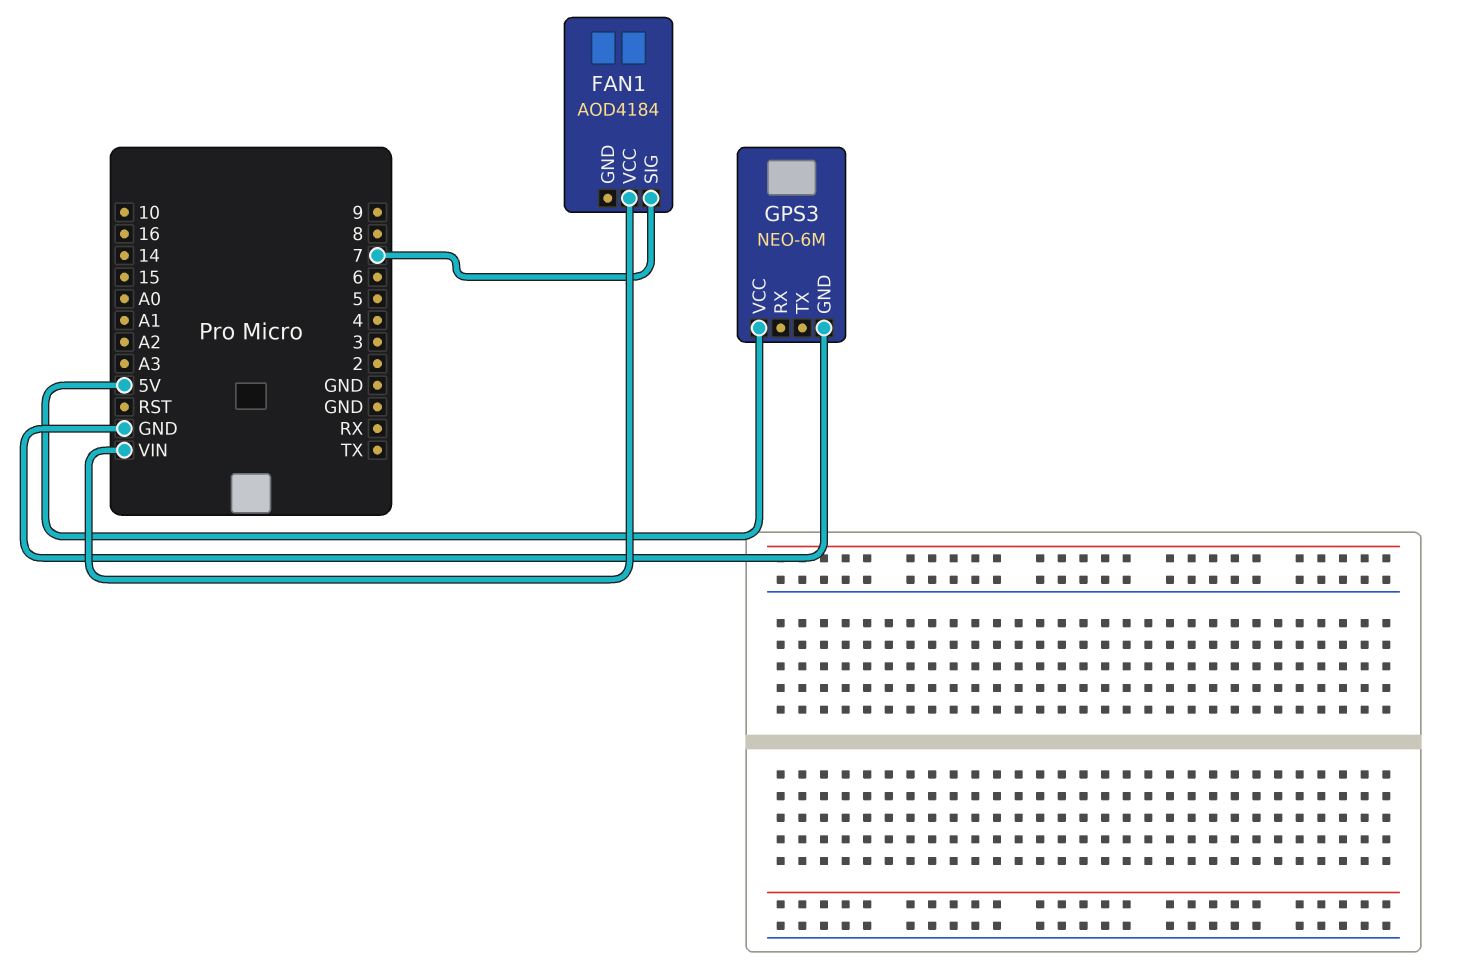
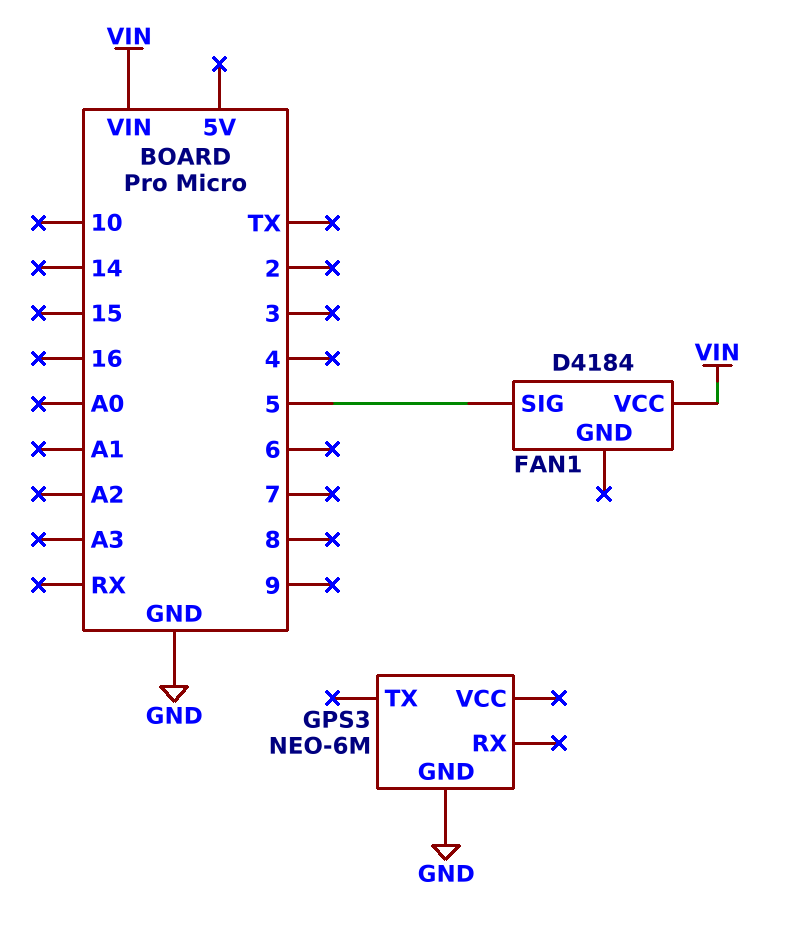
FAN1: AOD4184 -> D4184
FAN1 pin SIG: 7 -> 5
GPS3 pin VCC: 5V -> none

